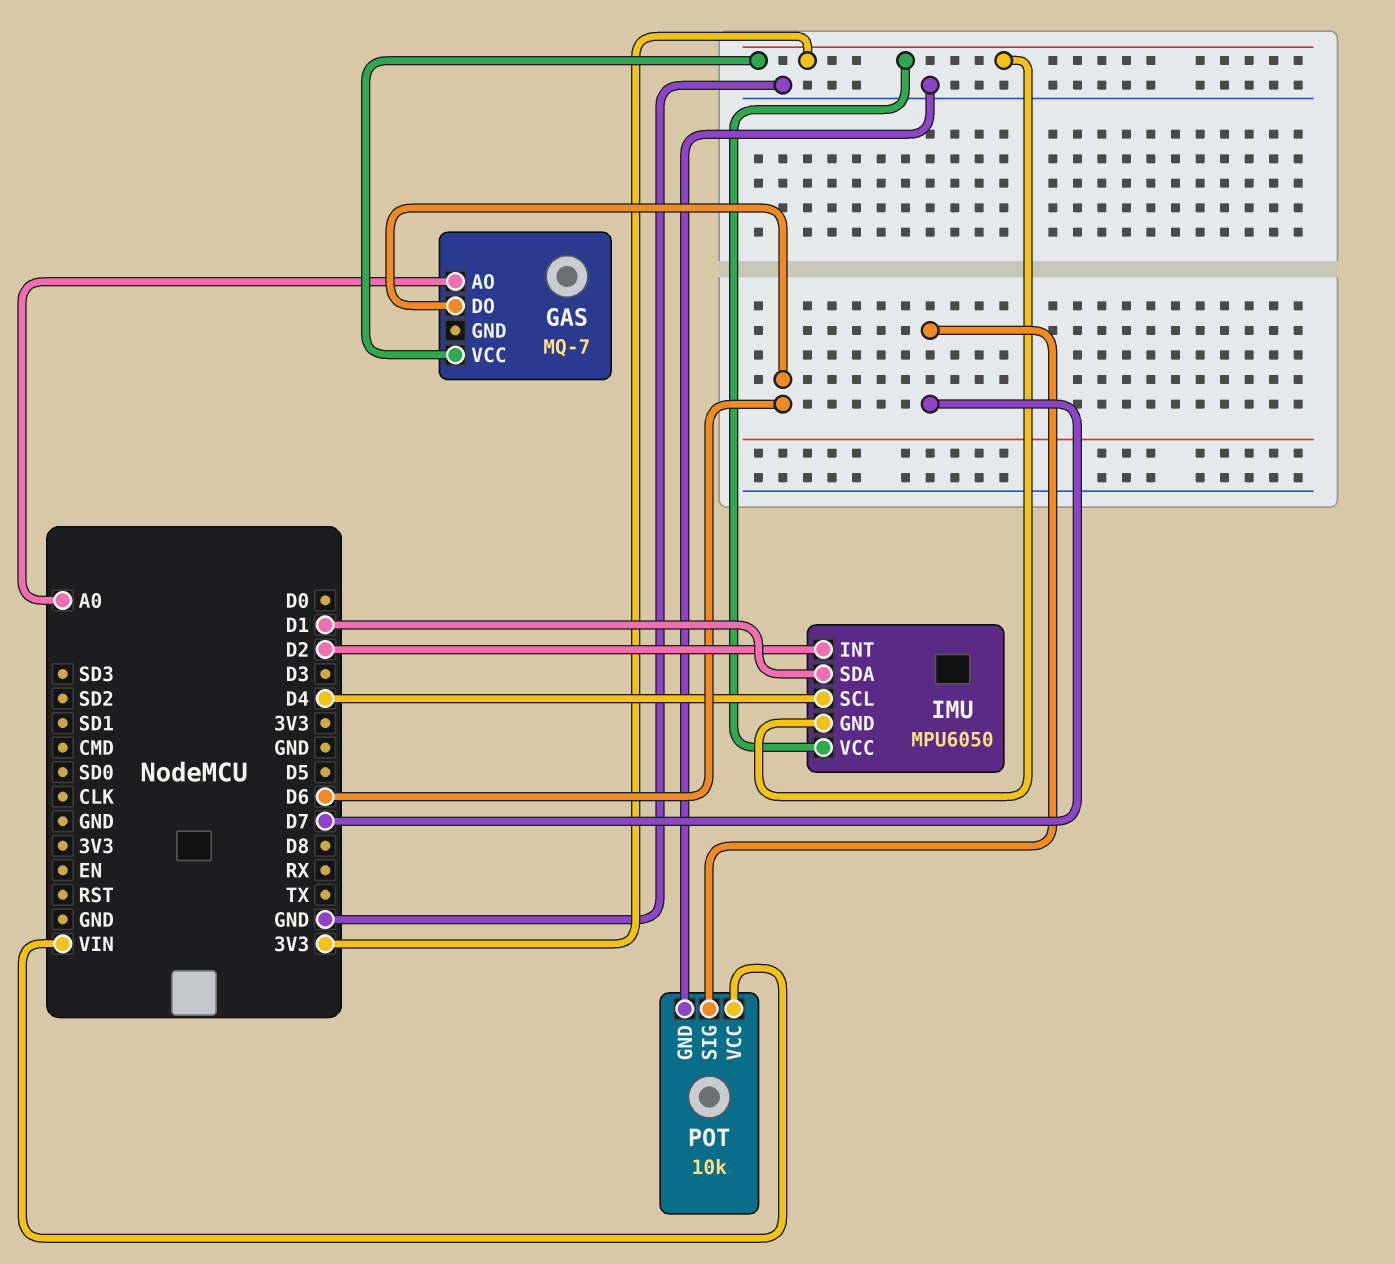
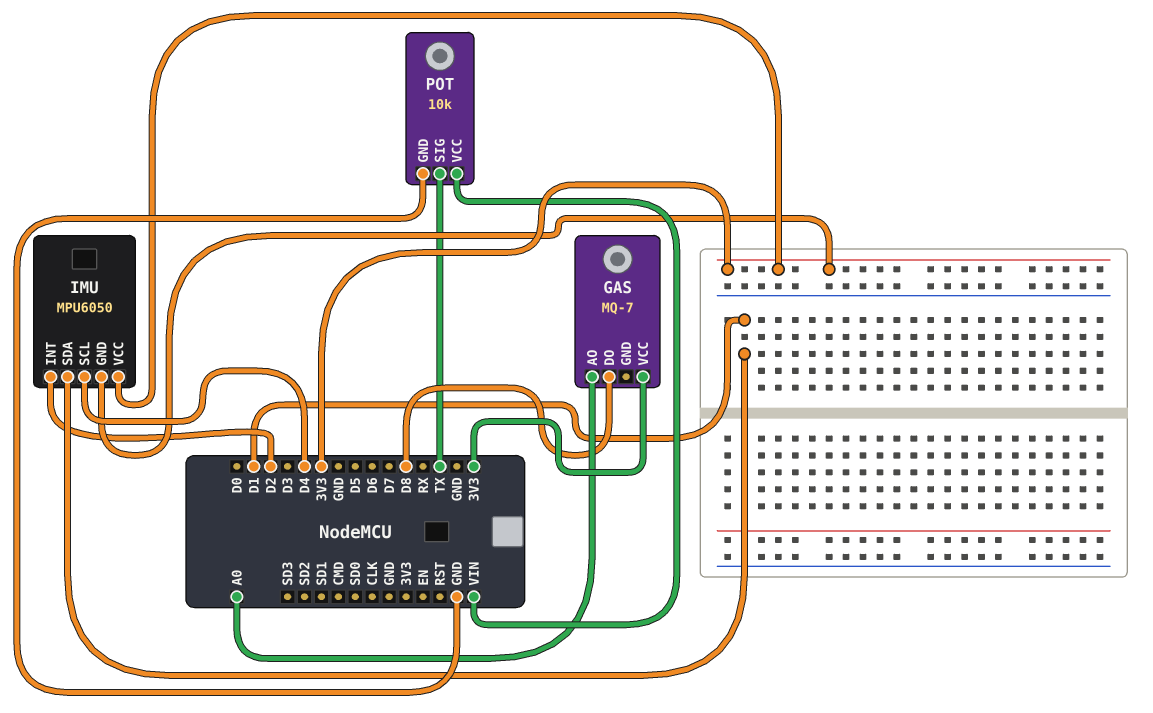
GAS pin DO: D6 -> D8
POT pin SIG: D7 -> TX

